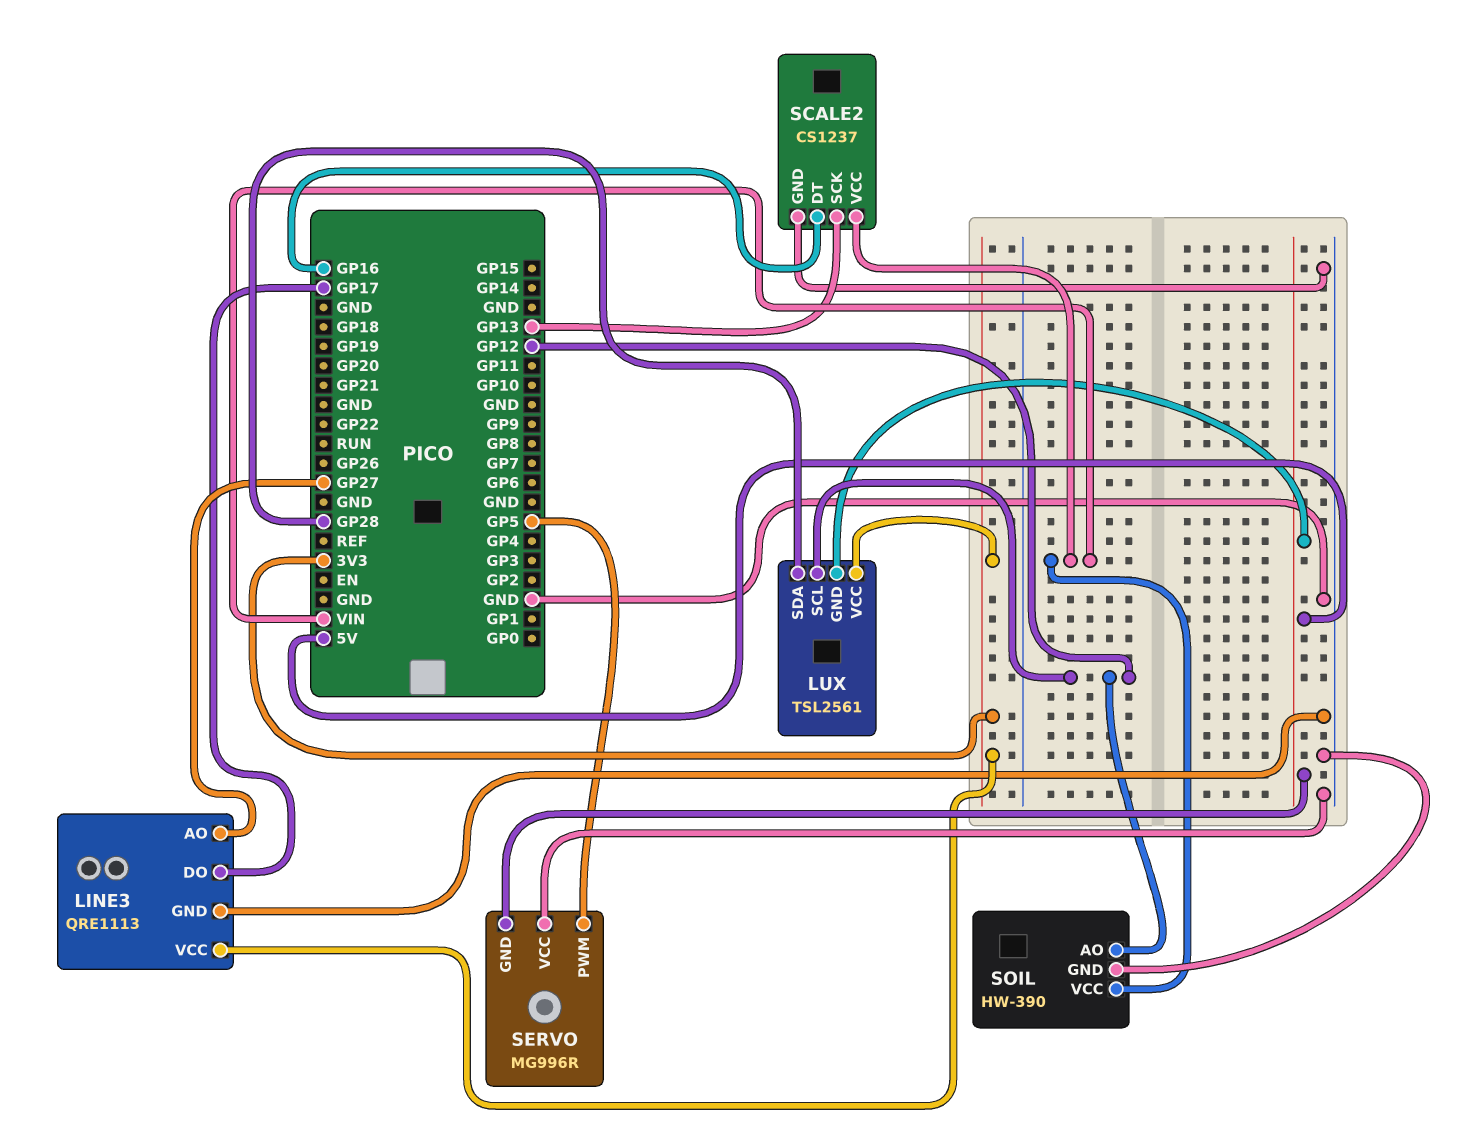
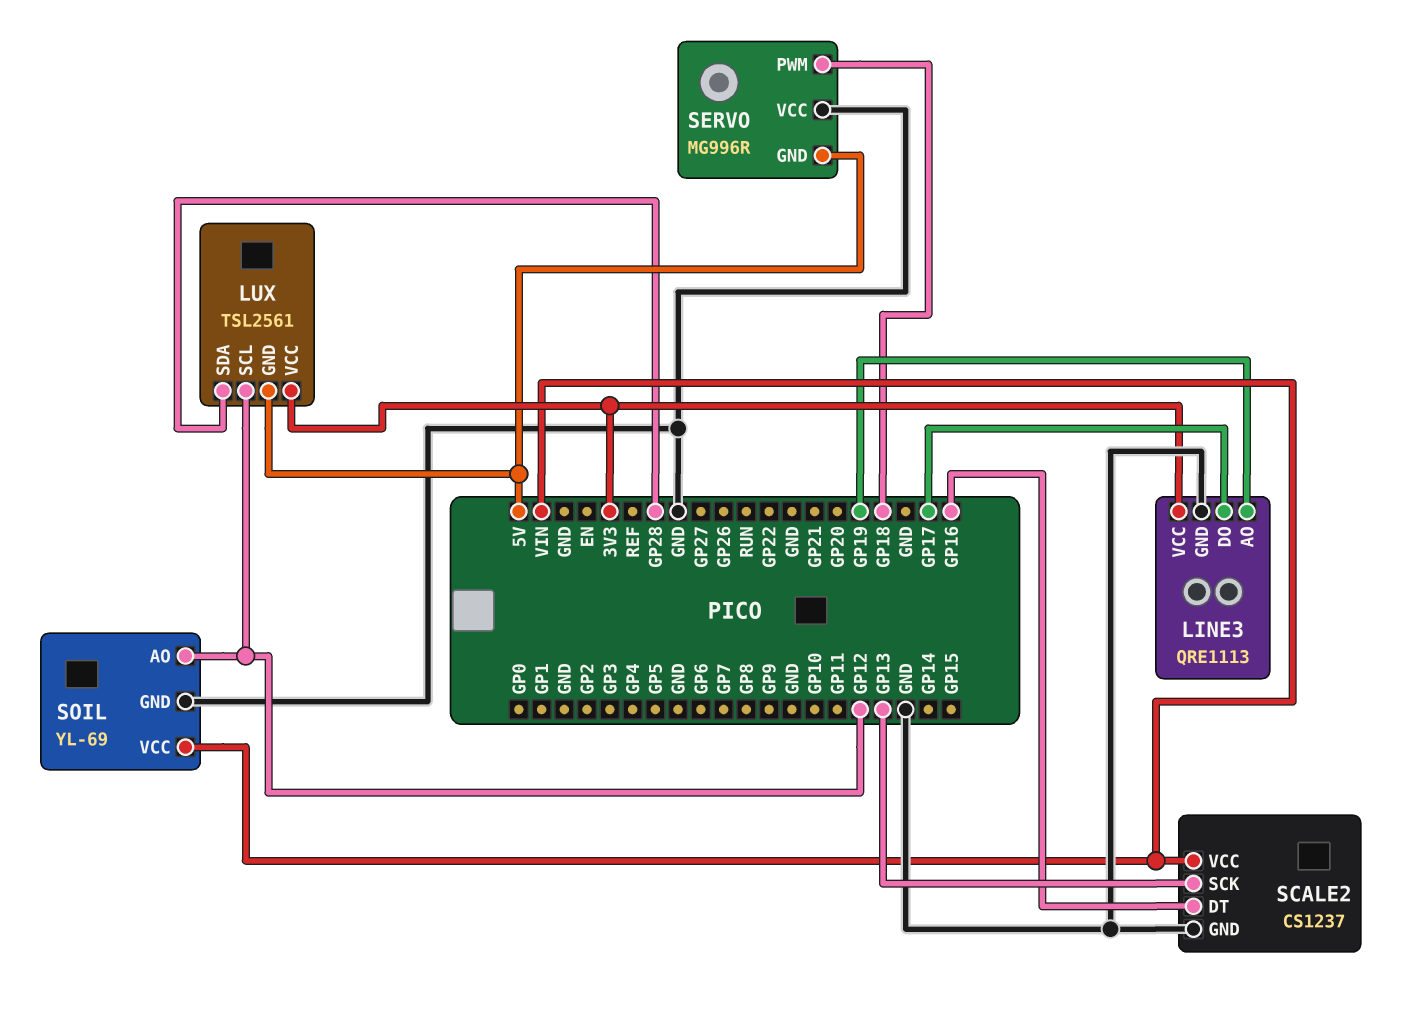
LINE3 pin AO: GP27 -> GP19
SERVO pin PWM: GP5 -> GP18
SOIL: HW-390 -> YL-69

